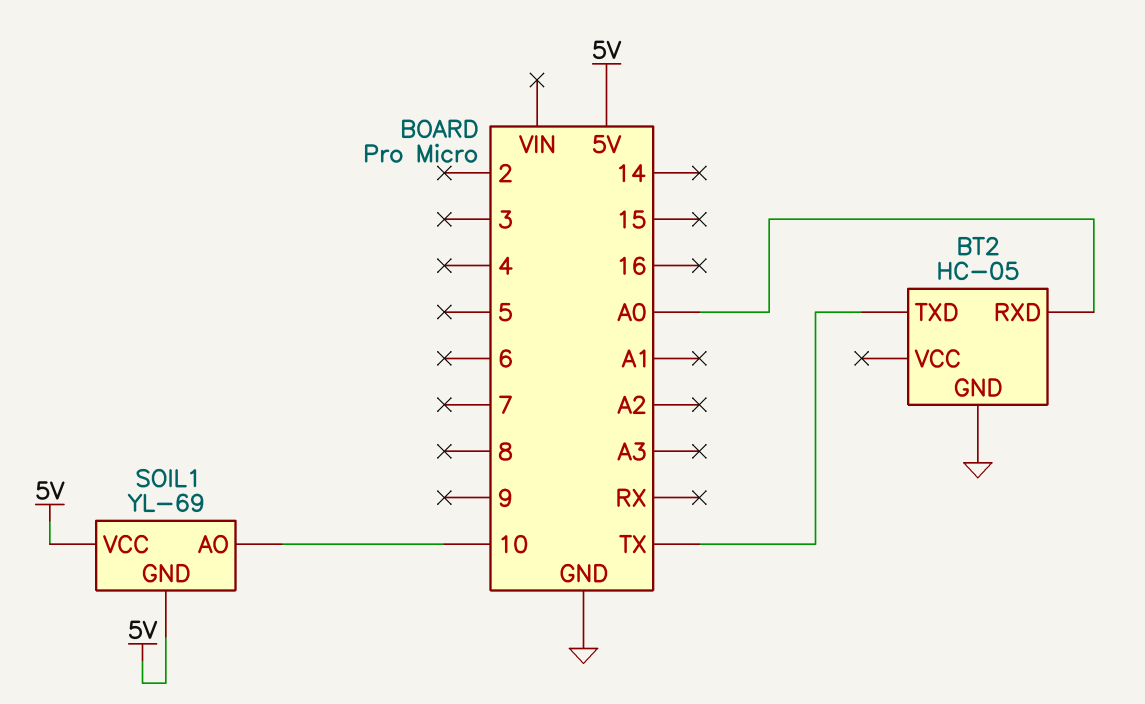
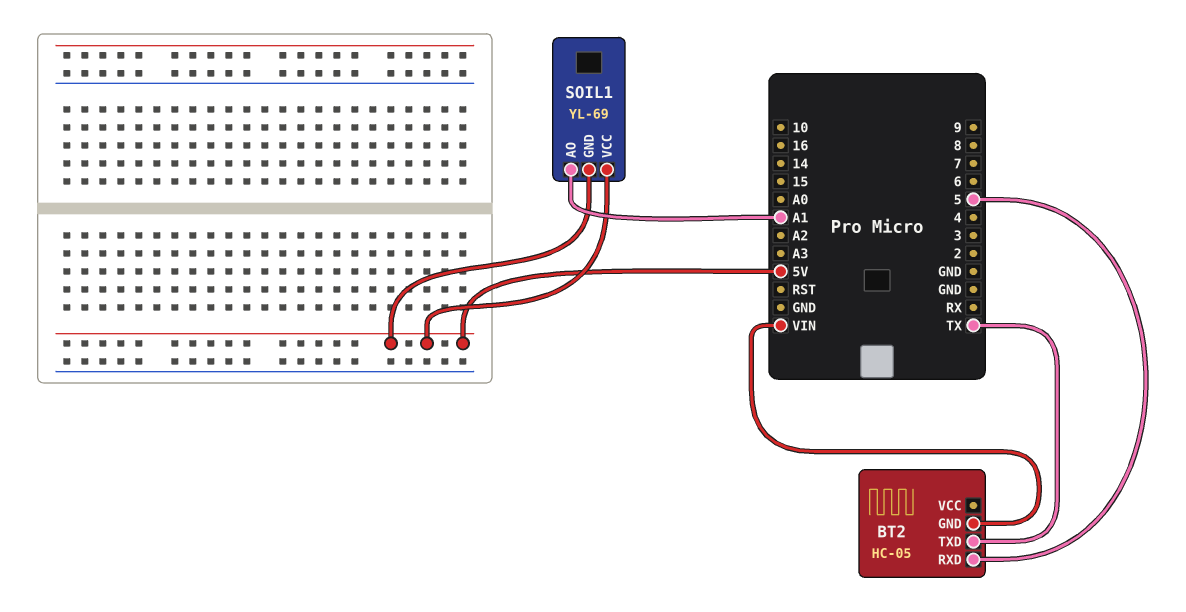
BT2 pin GND: GND -> VIN
BT2 pin RXD: A0 -> 5
SOIL1 pin AO: 10 -> A1

